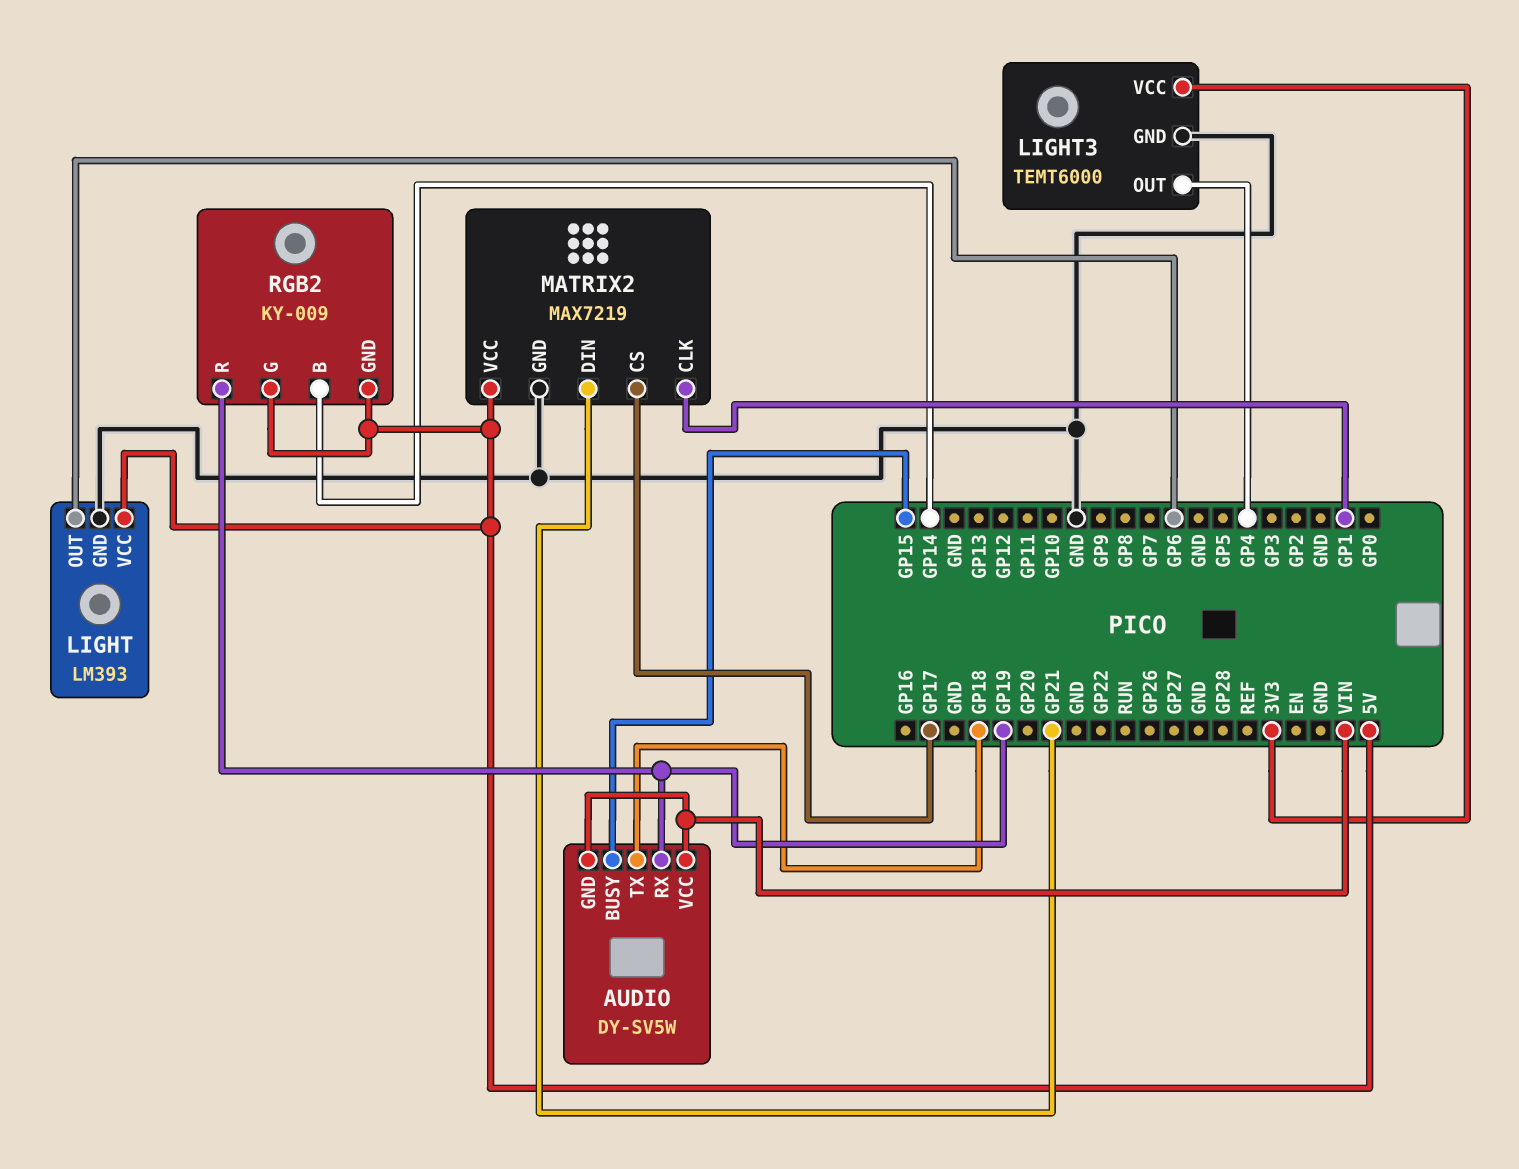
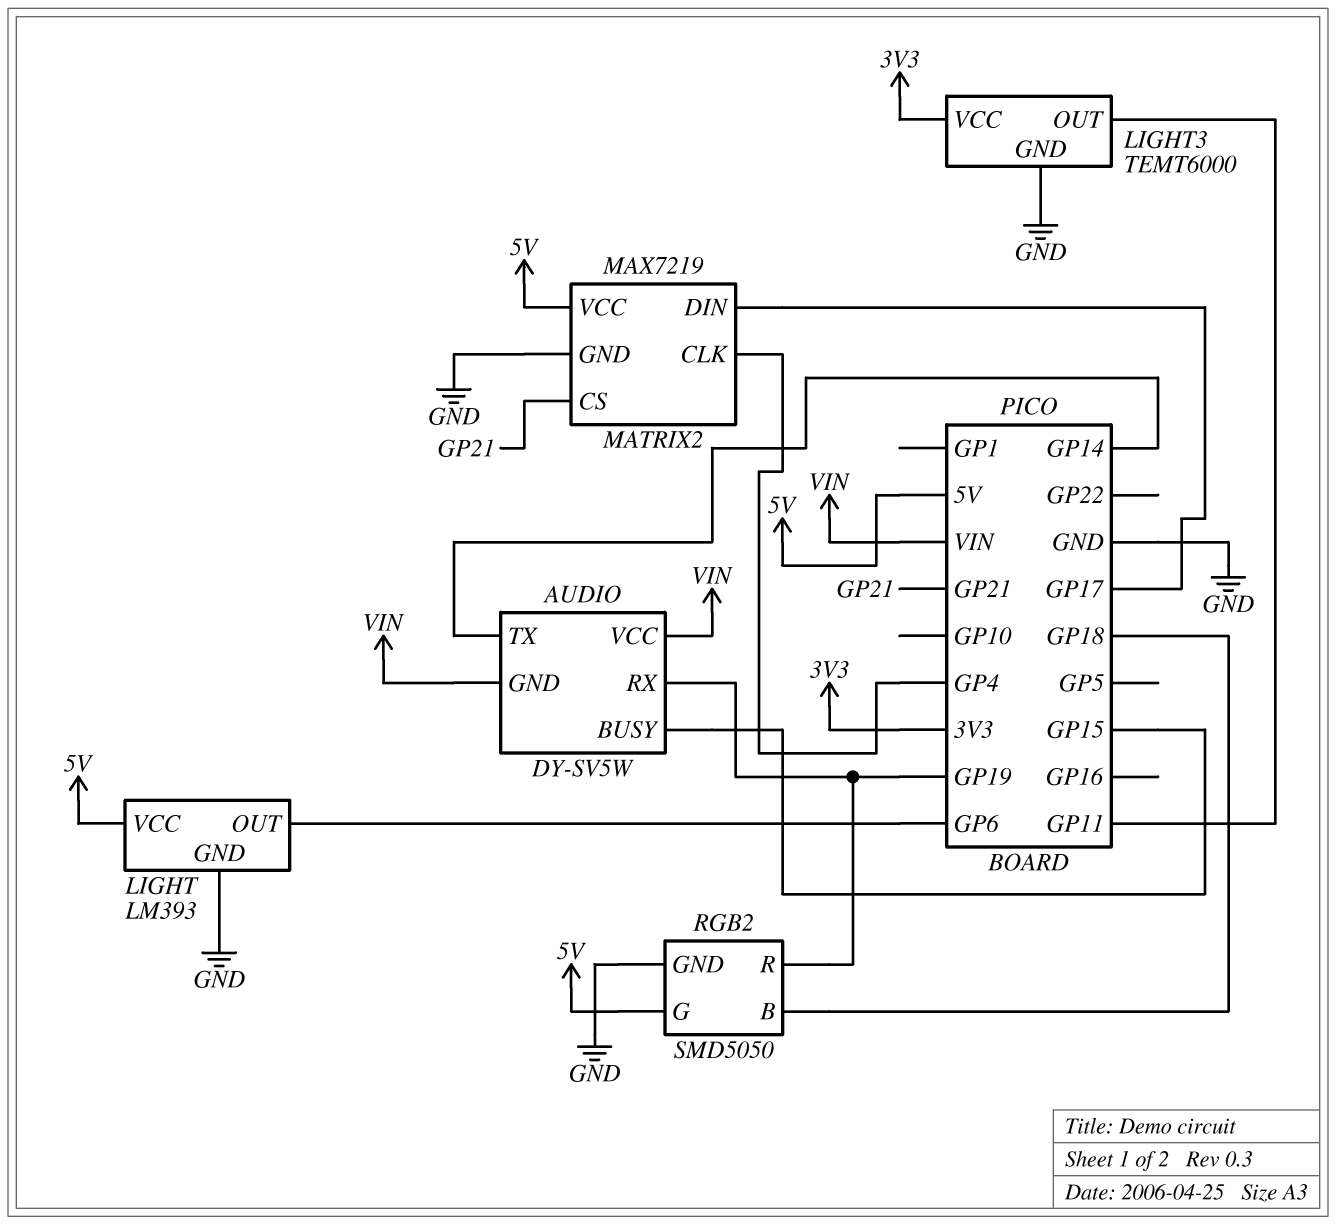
AUDIO pin TX: GP18 -> GP14
LIGHT3 pin OUT: GP4 -> GP11
MATRIX2 pin CLK: GP1 -> GP4
MATRIX2 pin CS: GP17 -> GP21
MATRIX2 pin DIN: GP21 -> GP17
RGB2: KY-009 -> SMD5050
RGB2 pin B: GP14 -> GP18
RGB2 pin GND: 5V -> GND

